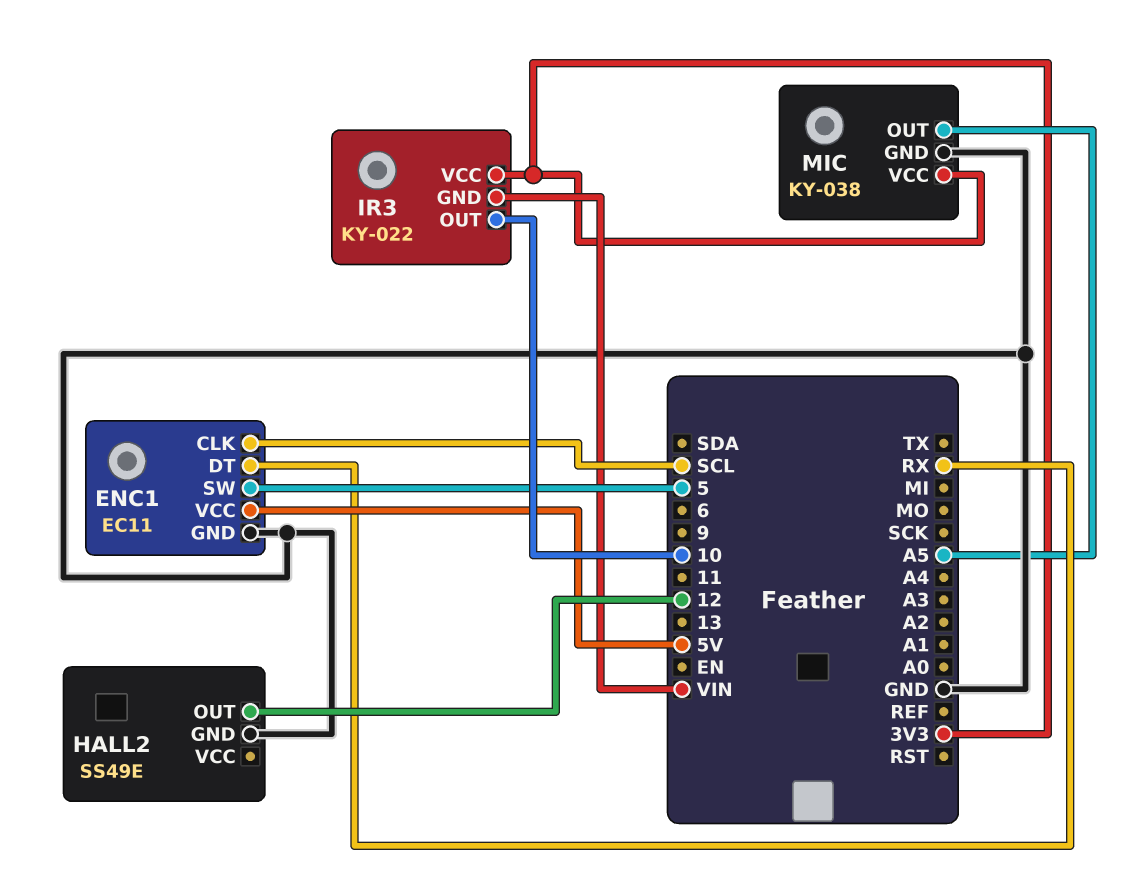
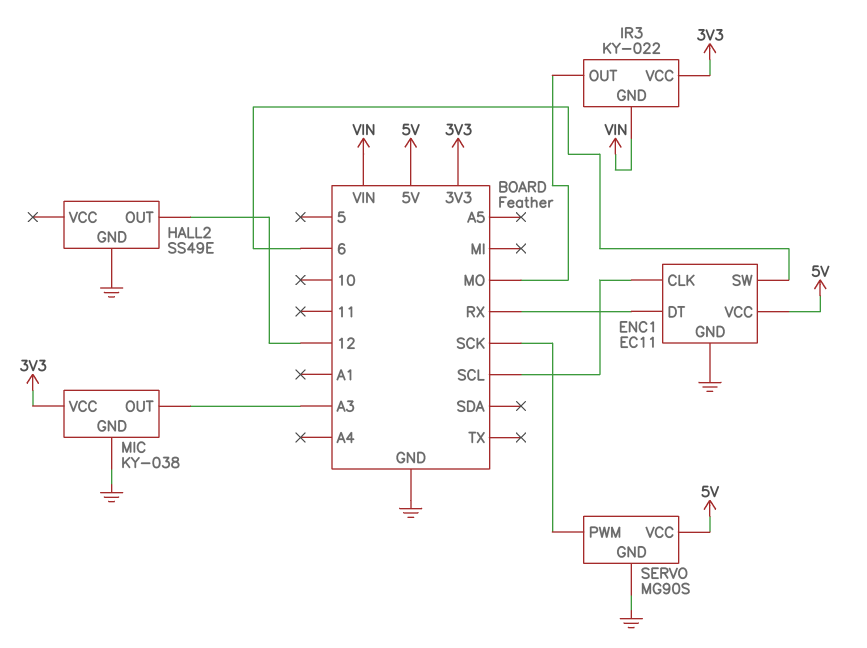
ENC1 pin SW: 5 -> 6
IR3 pin OUT: 10 -> MO
MIC pin OUT: A5 -> A3
SERVO: none -> MG90S
SERVO pin GND: none -> GND
SERVO pin PWM: none -> SCK
SERVO pin VCC: none -> 5V

